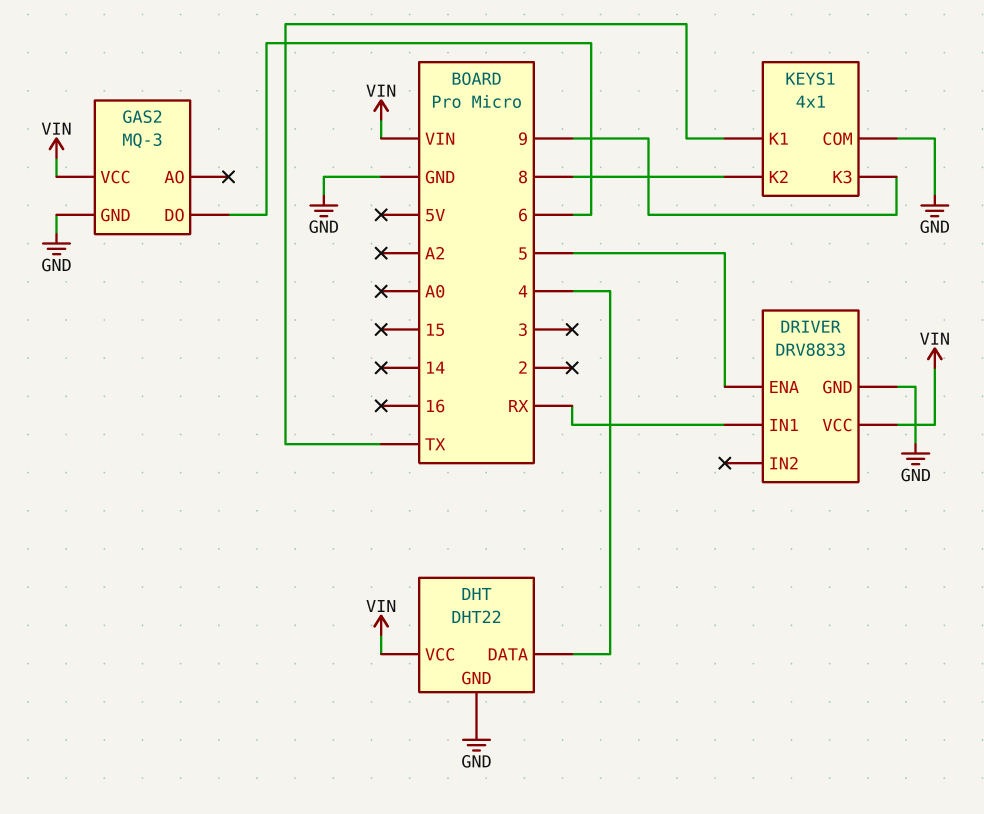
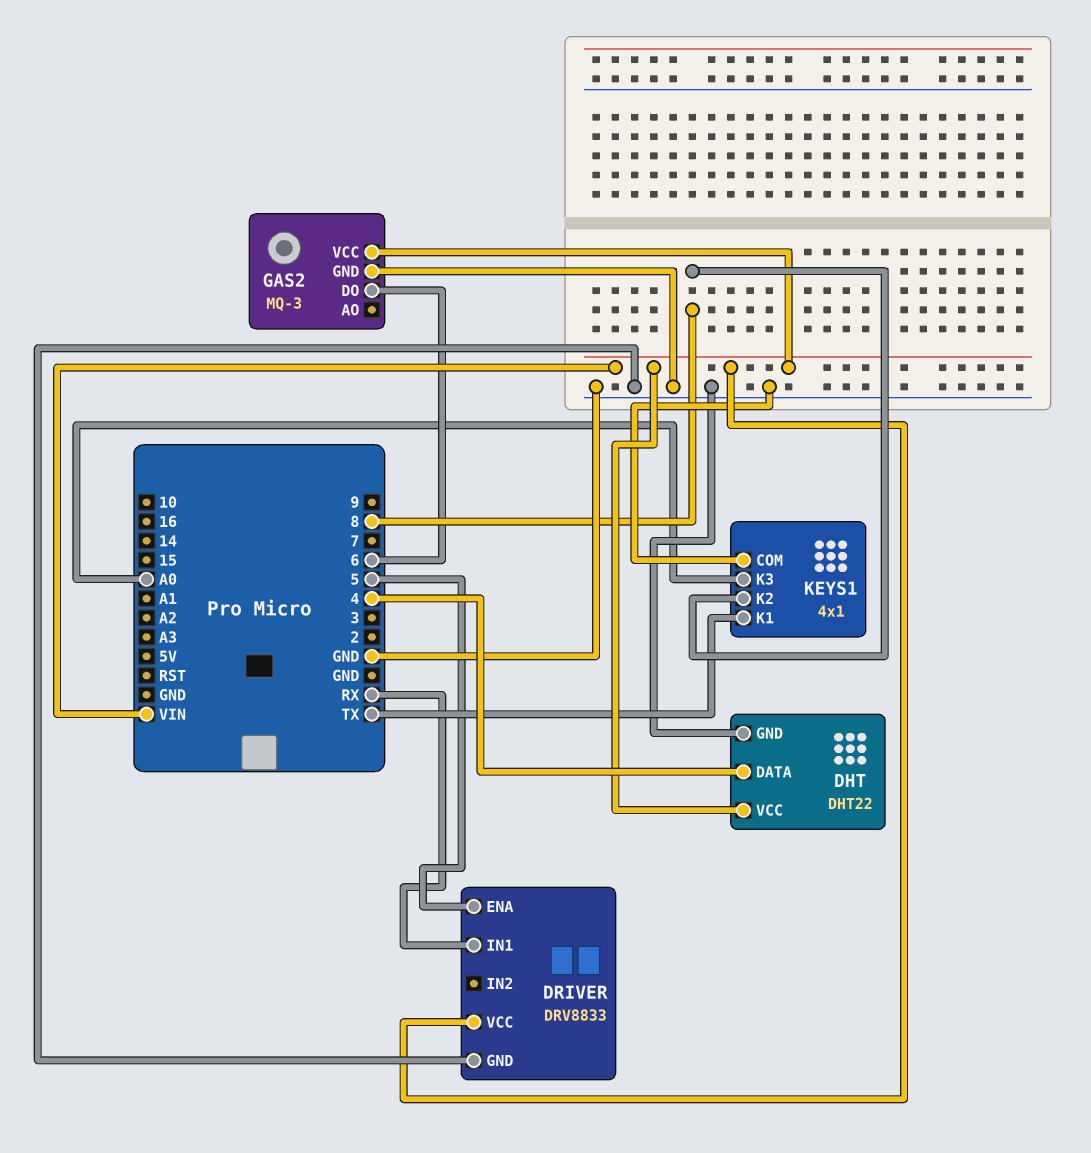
KEYS1 pin K3: 9 -> A0

